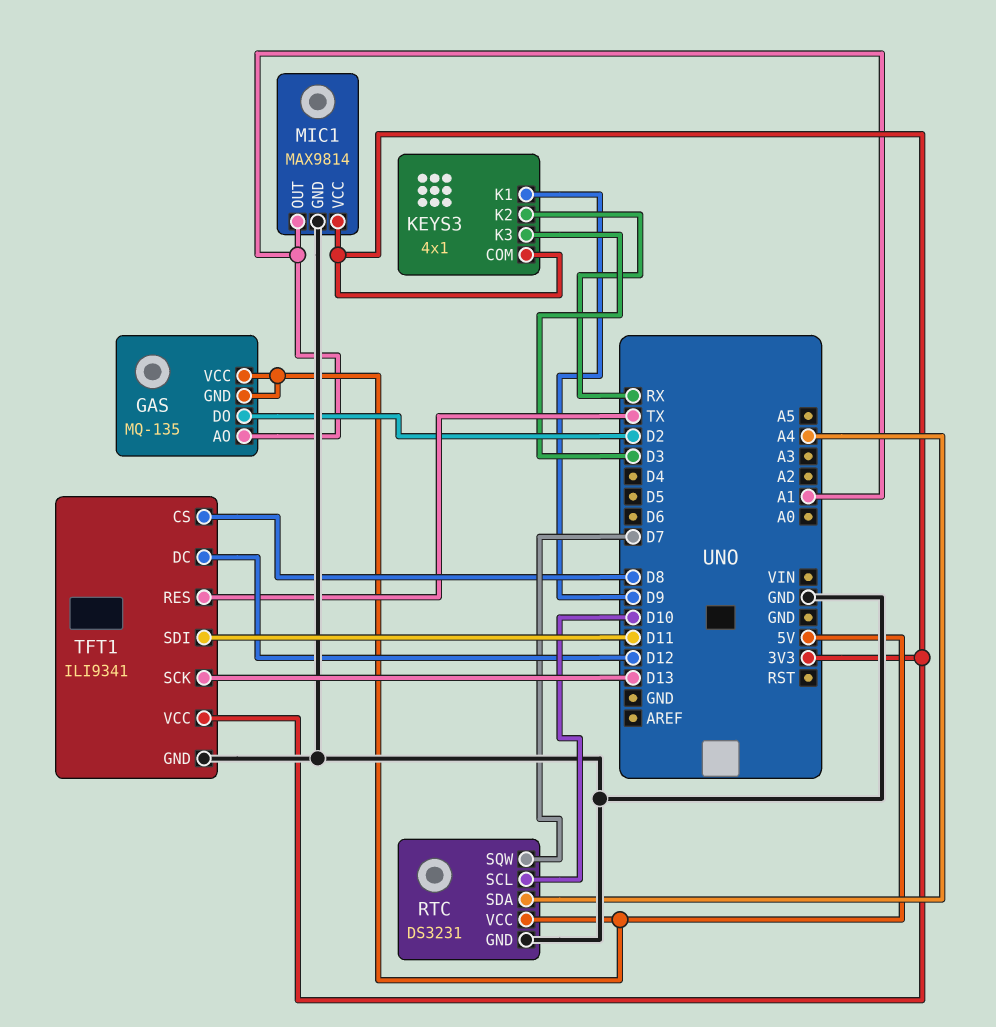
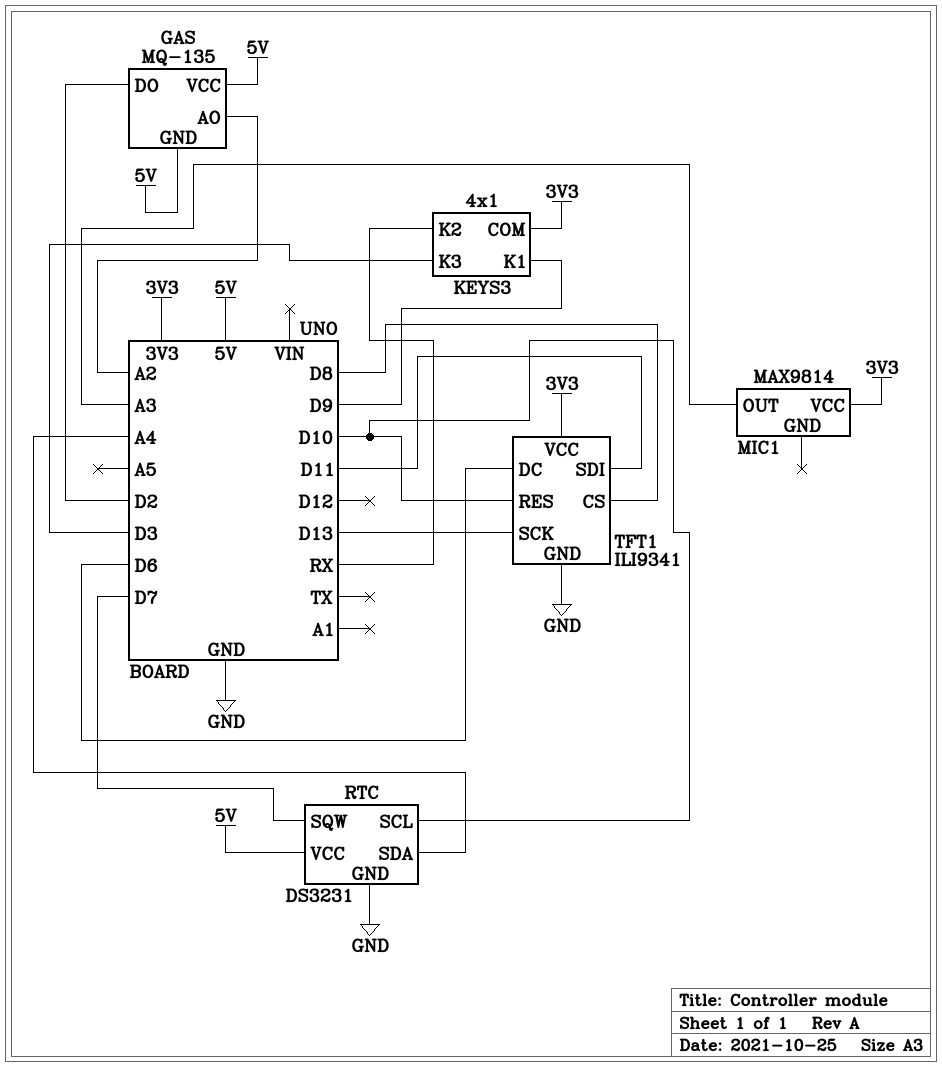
GAS pin AO: A1 -> A2
MIC1 pin GND: GND -> none
MIC1 pin OUT: A1 -> A3
TFT1 pin DC: D12 -> D6
TFT1 pin RES: TX -> D10

